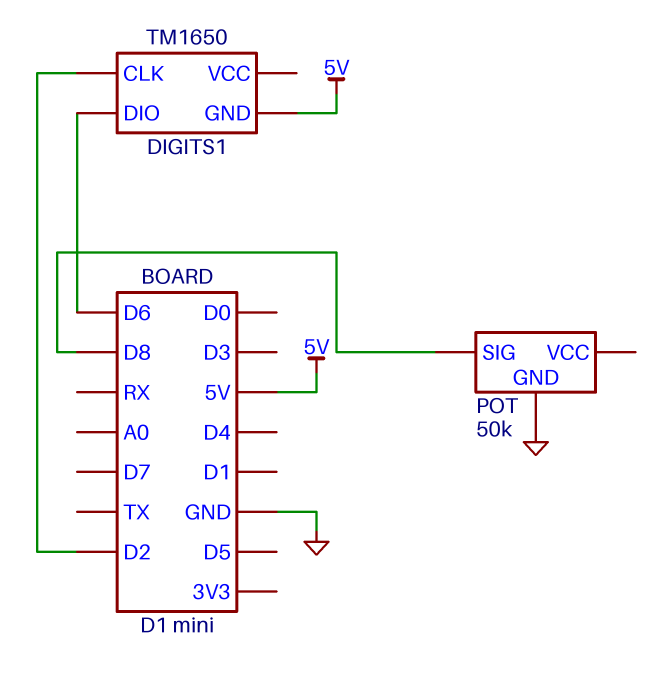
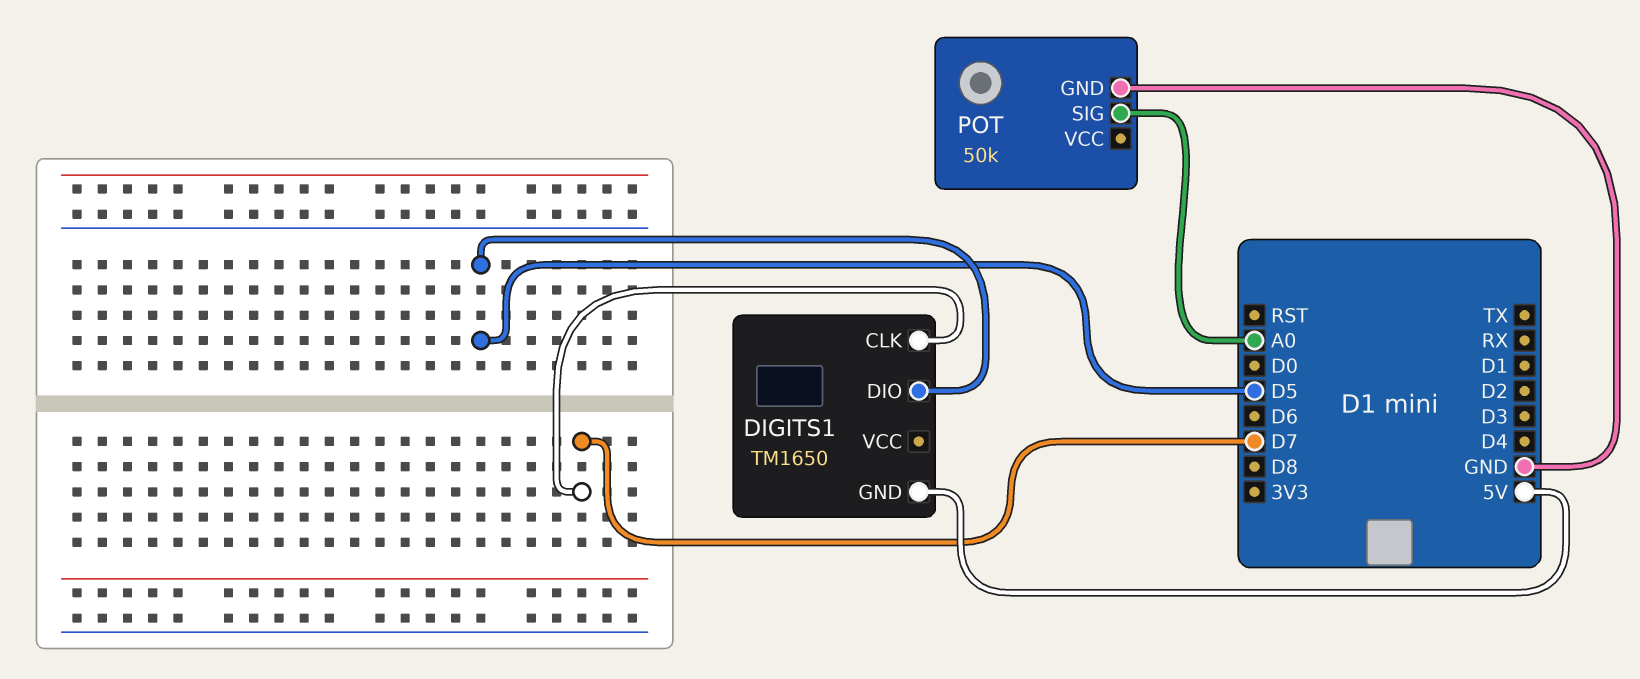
DIGITS1 pin CLK: D2 -> D7
DIGITS1 pin DIO: D6 -> D5
POT pin SIG: D8 -> A0

